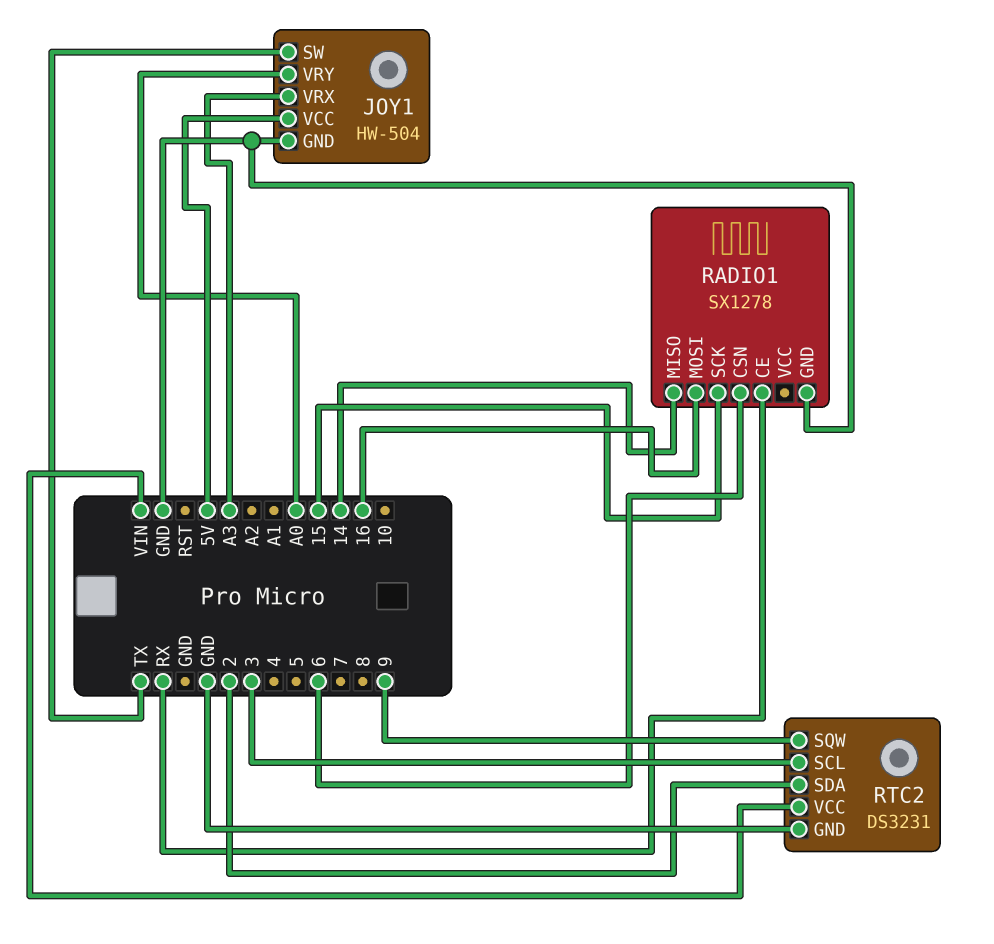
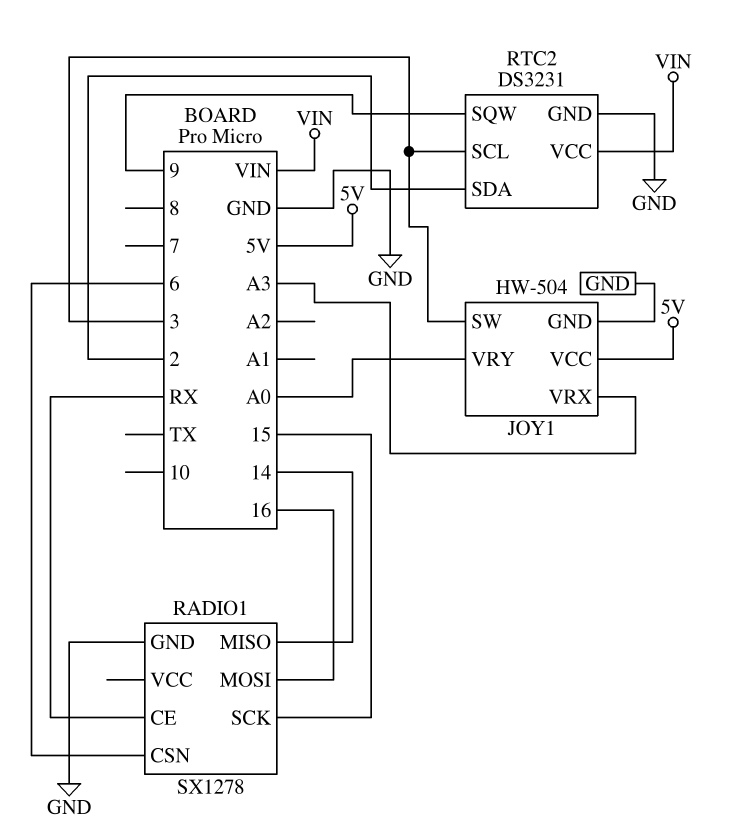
JOY1 pin SW: TX -> 3

